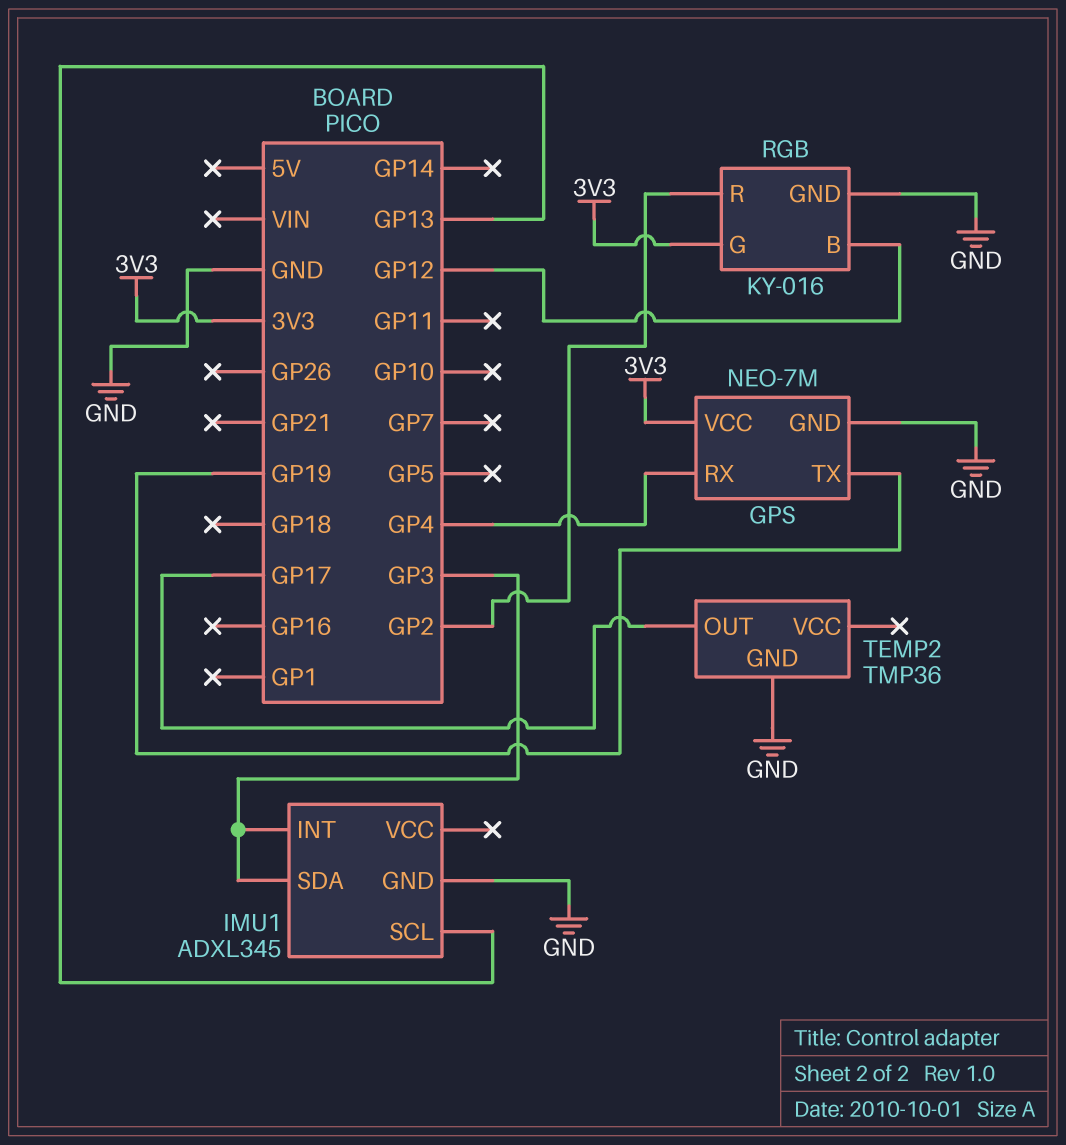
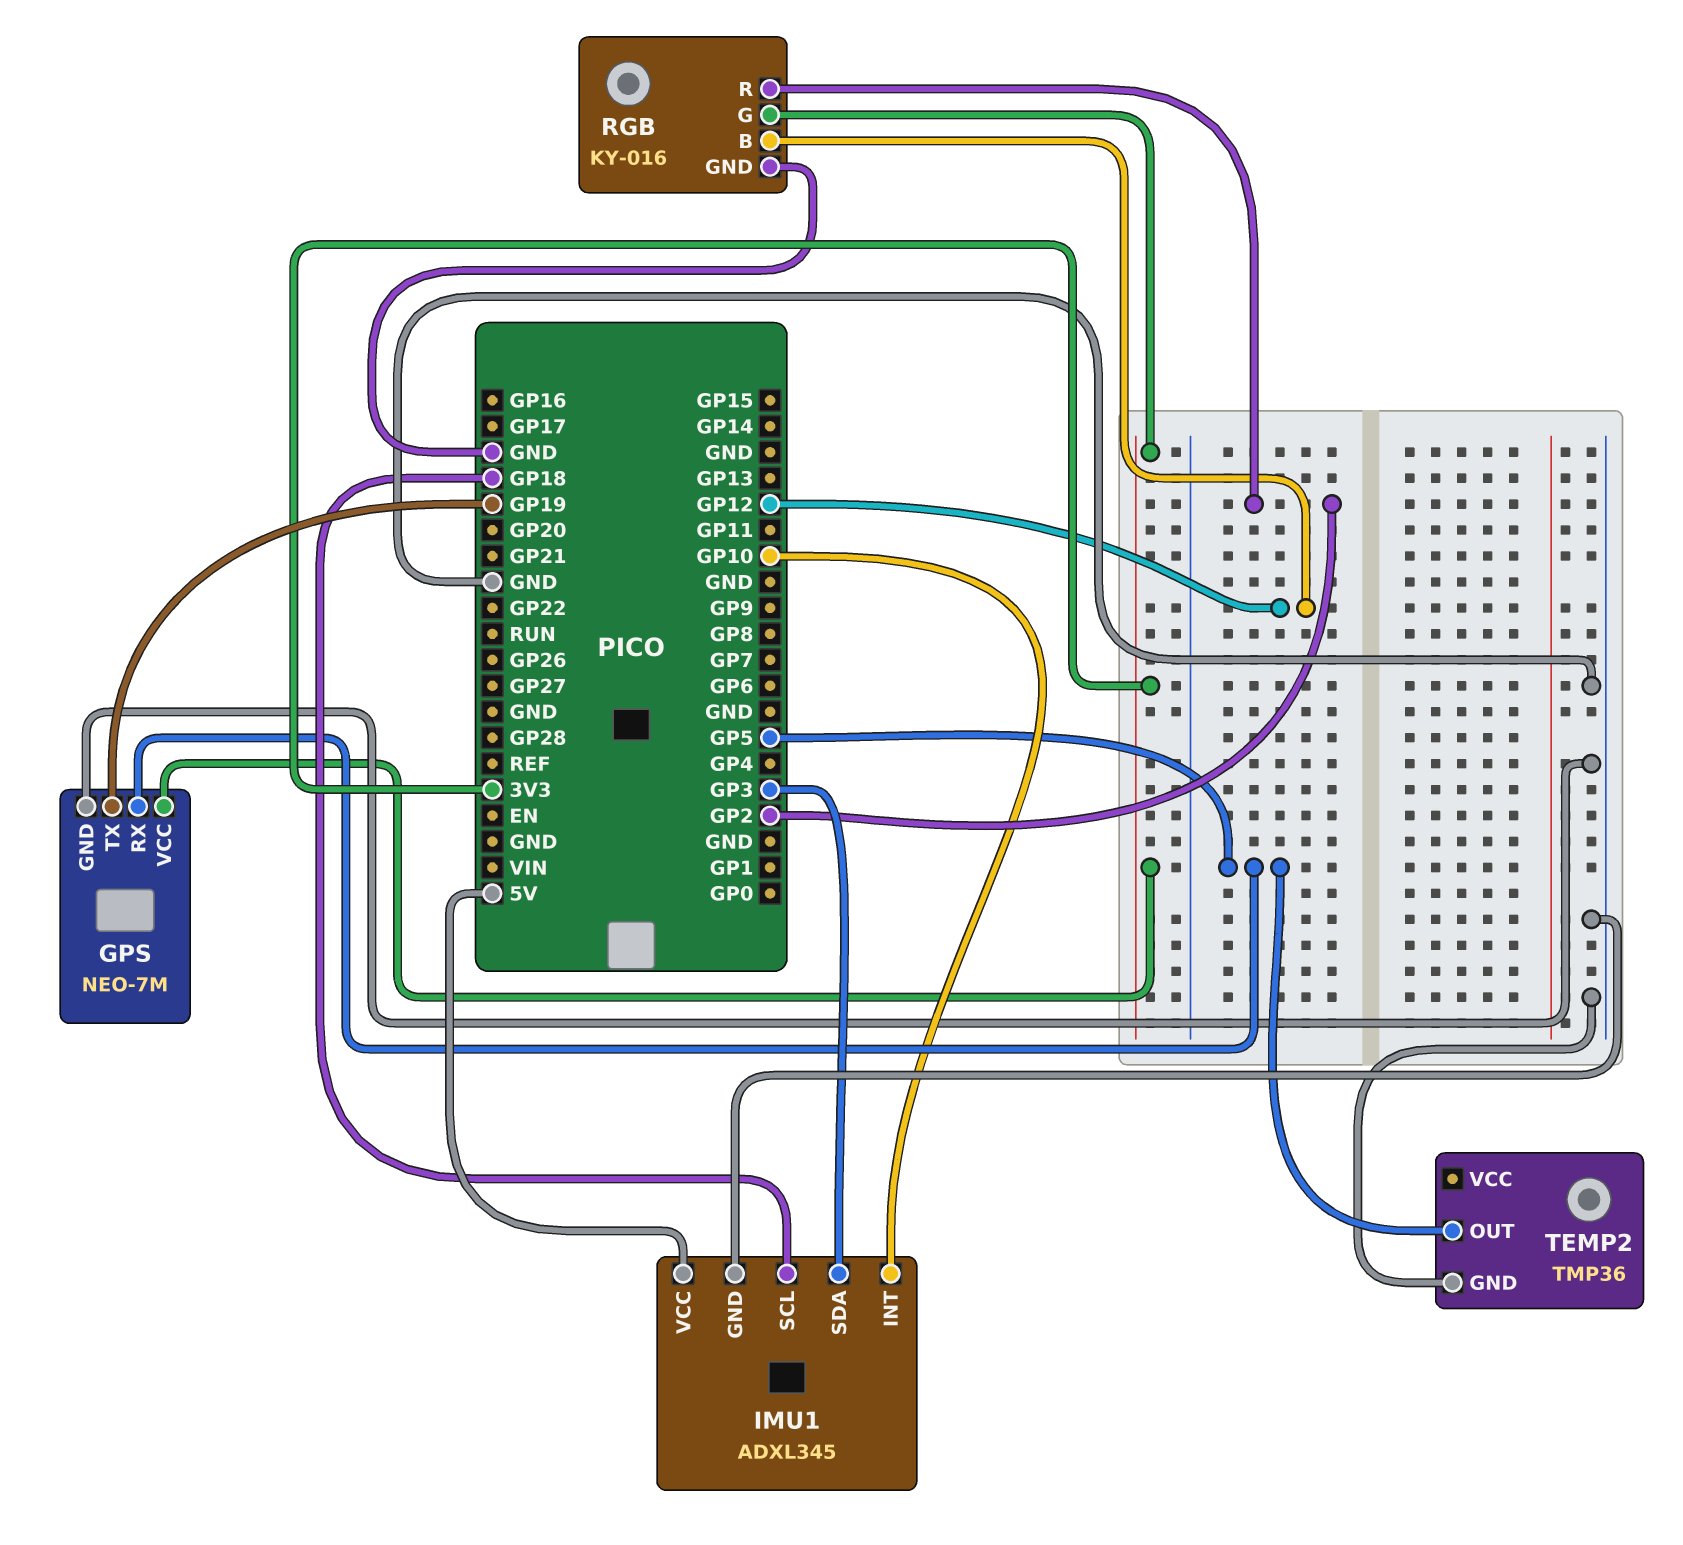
GPS pin RX: GP4 -> GP5
IMU1 pin INT: GP3 -> GP10
IMU1 pin SCL: GP13 -> GP18
IMU1 pin VCC: none -> 5V
TEMP2 pin OUT: GP17 -> GP5

